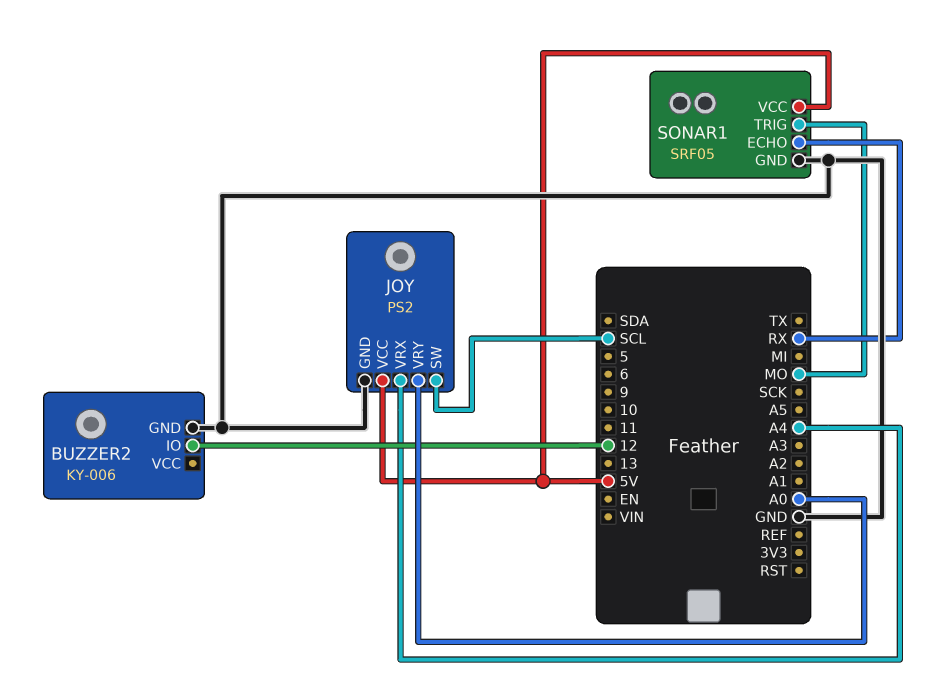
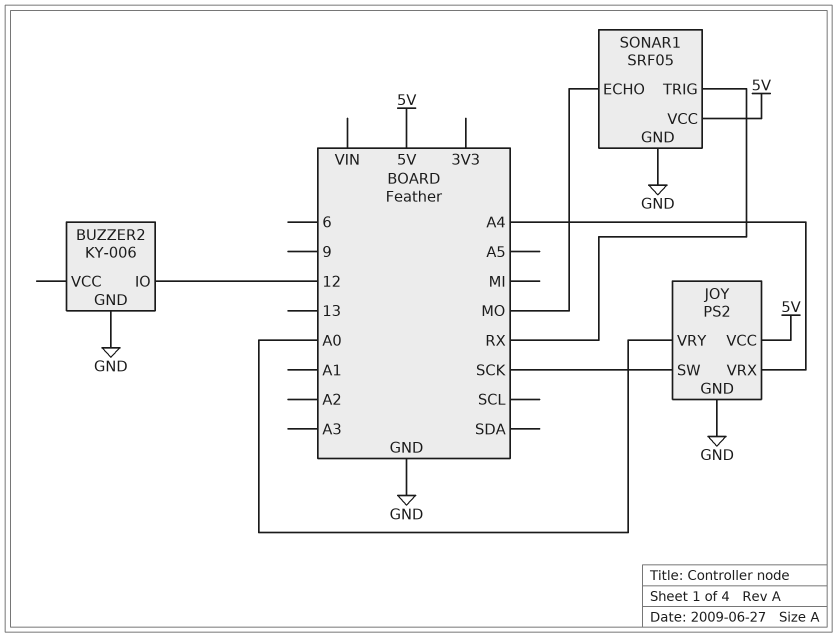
JOY pin SW: SCL -> SCK
SONAR1 pin ECHO: RX -> MO
SONAR1 pin TRIG: MO -> RX

